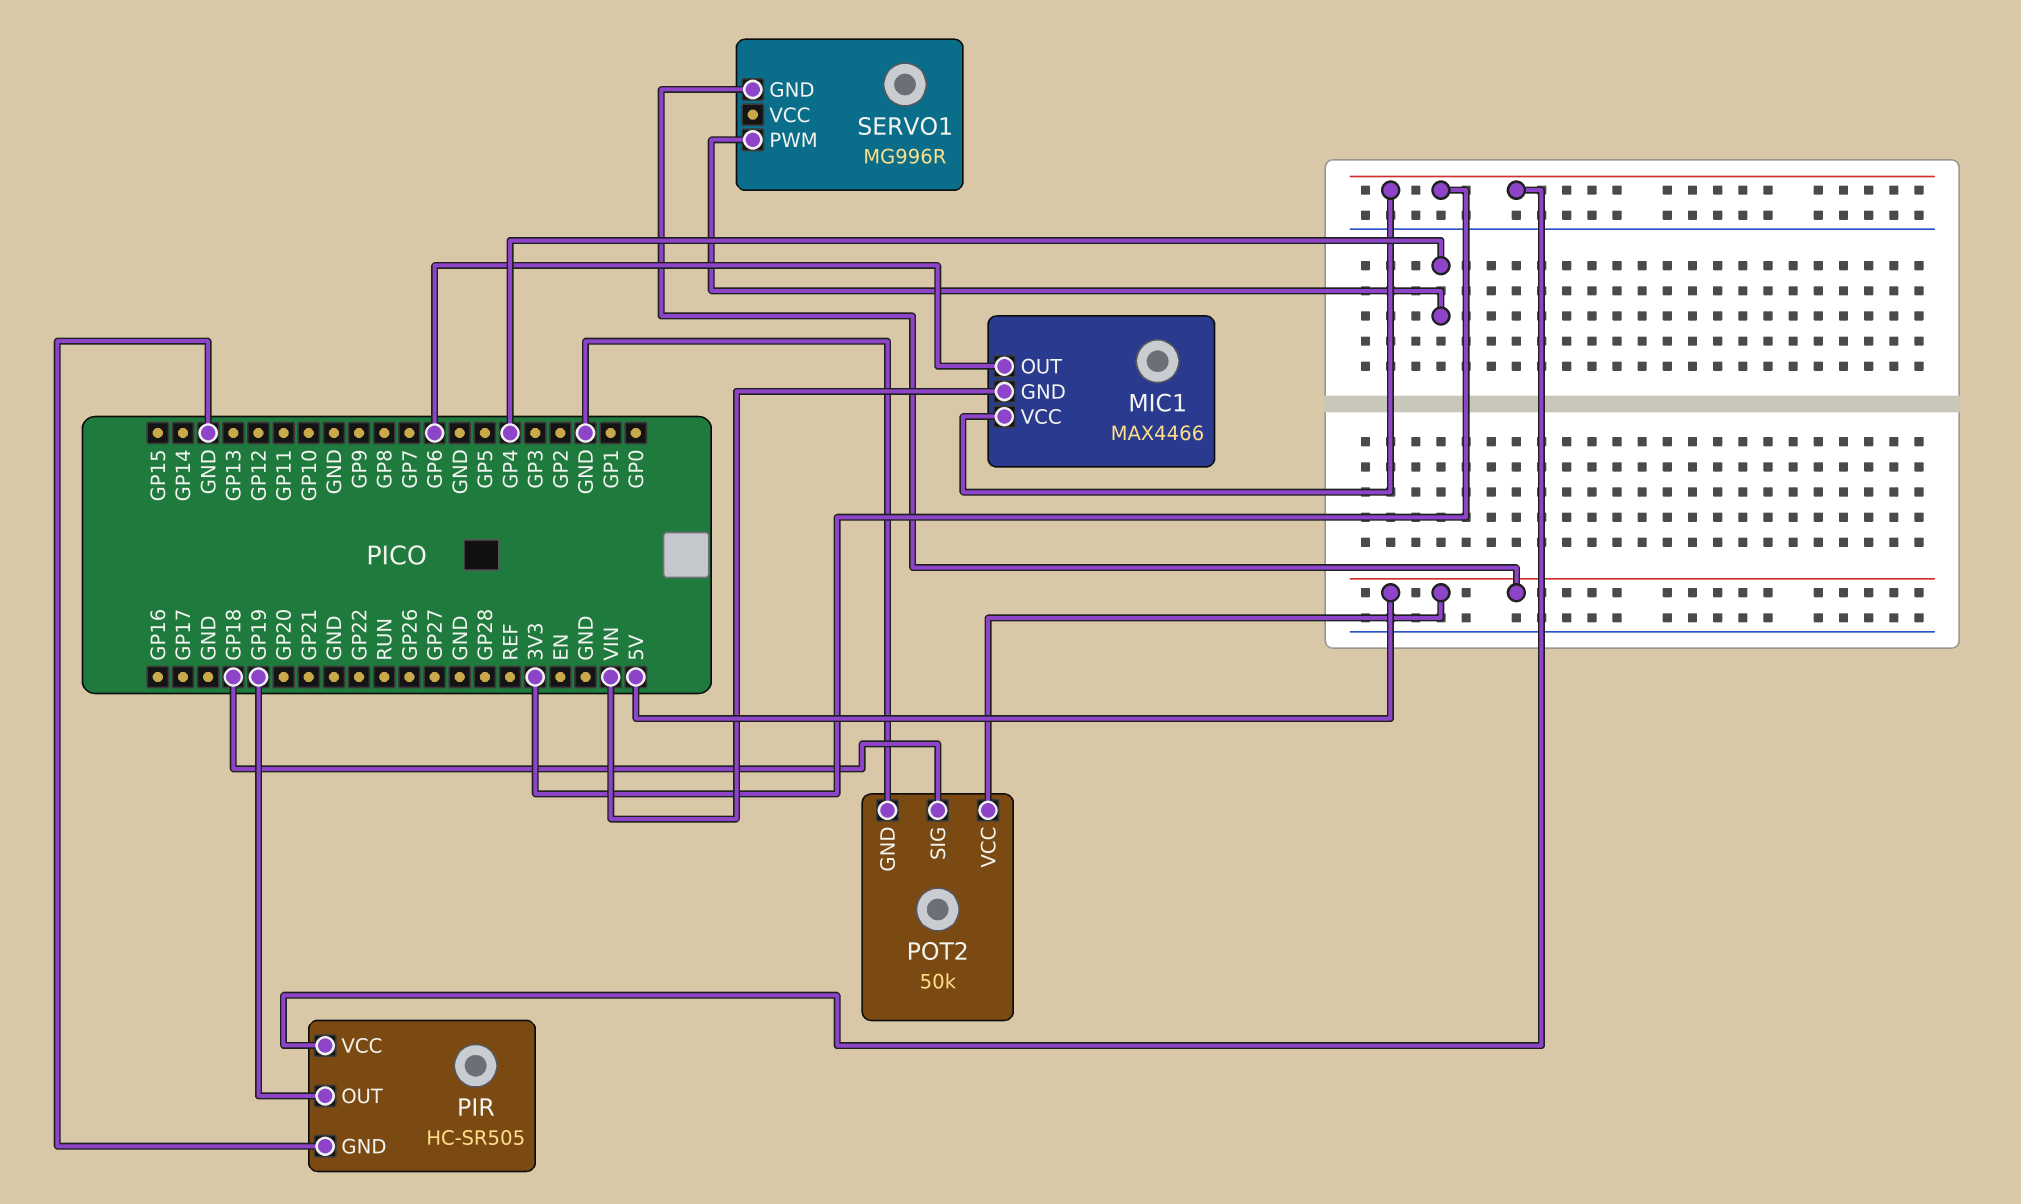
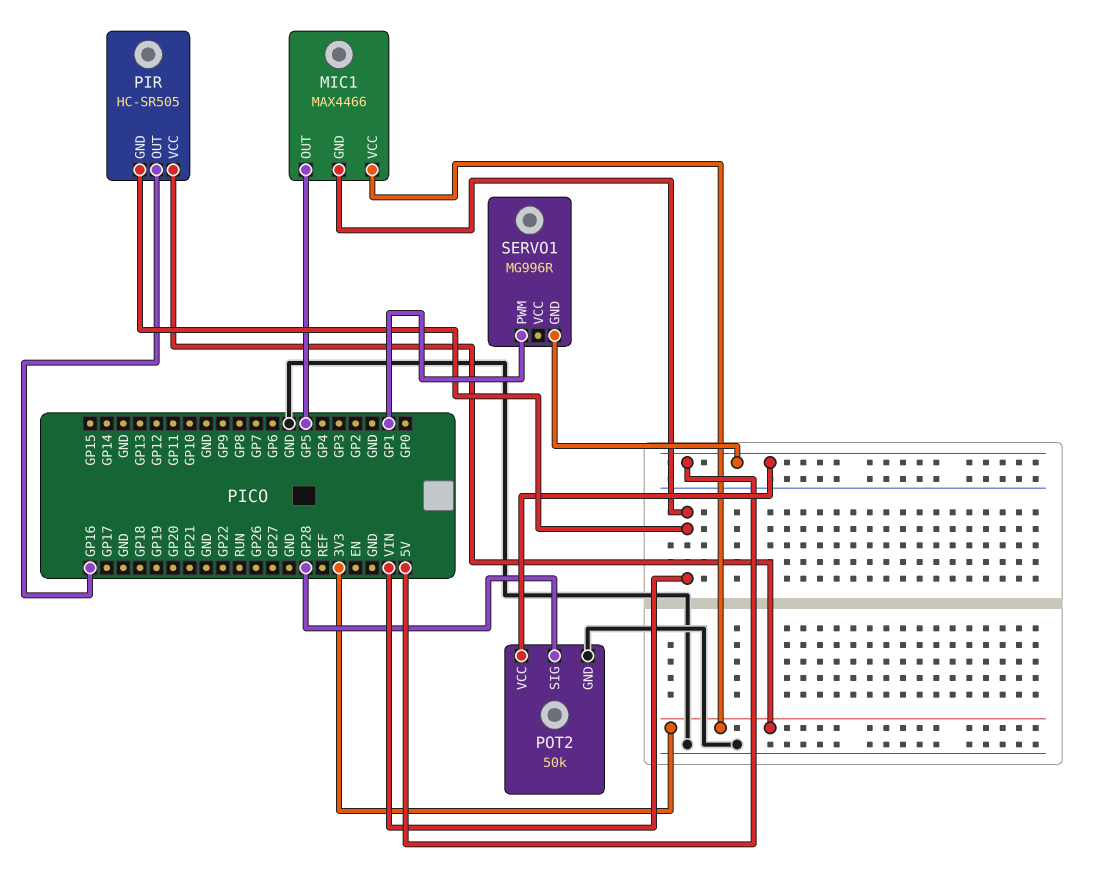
MIC1 pin OUT: GP6 -> GP5
PIR pin GND: GND -> VIN
PIR pin OUT: GP19 -> GP16
POT2 pin SIG: GP18 -> GP28
SERVO1 pin PWM: GP4 -> GP1

